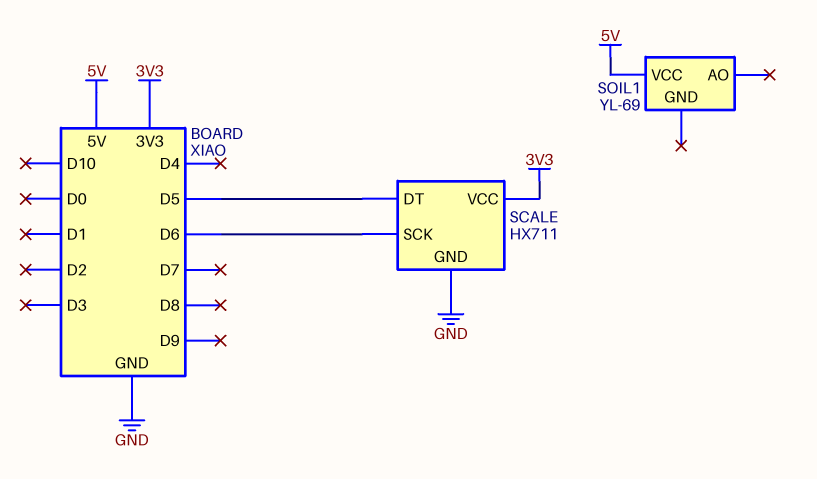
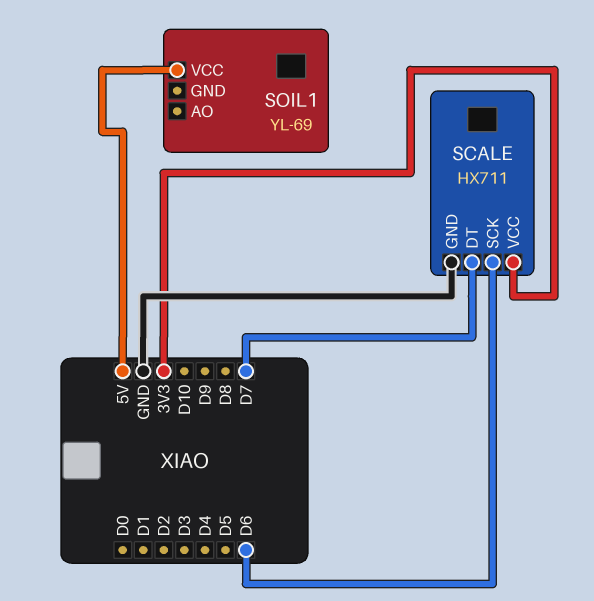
SCALE pin DT: D5 -> D7

